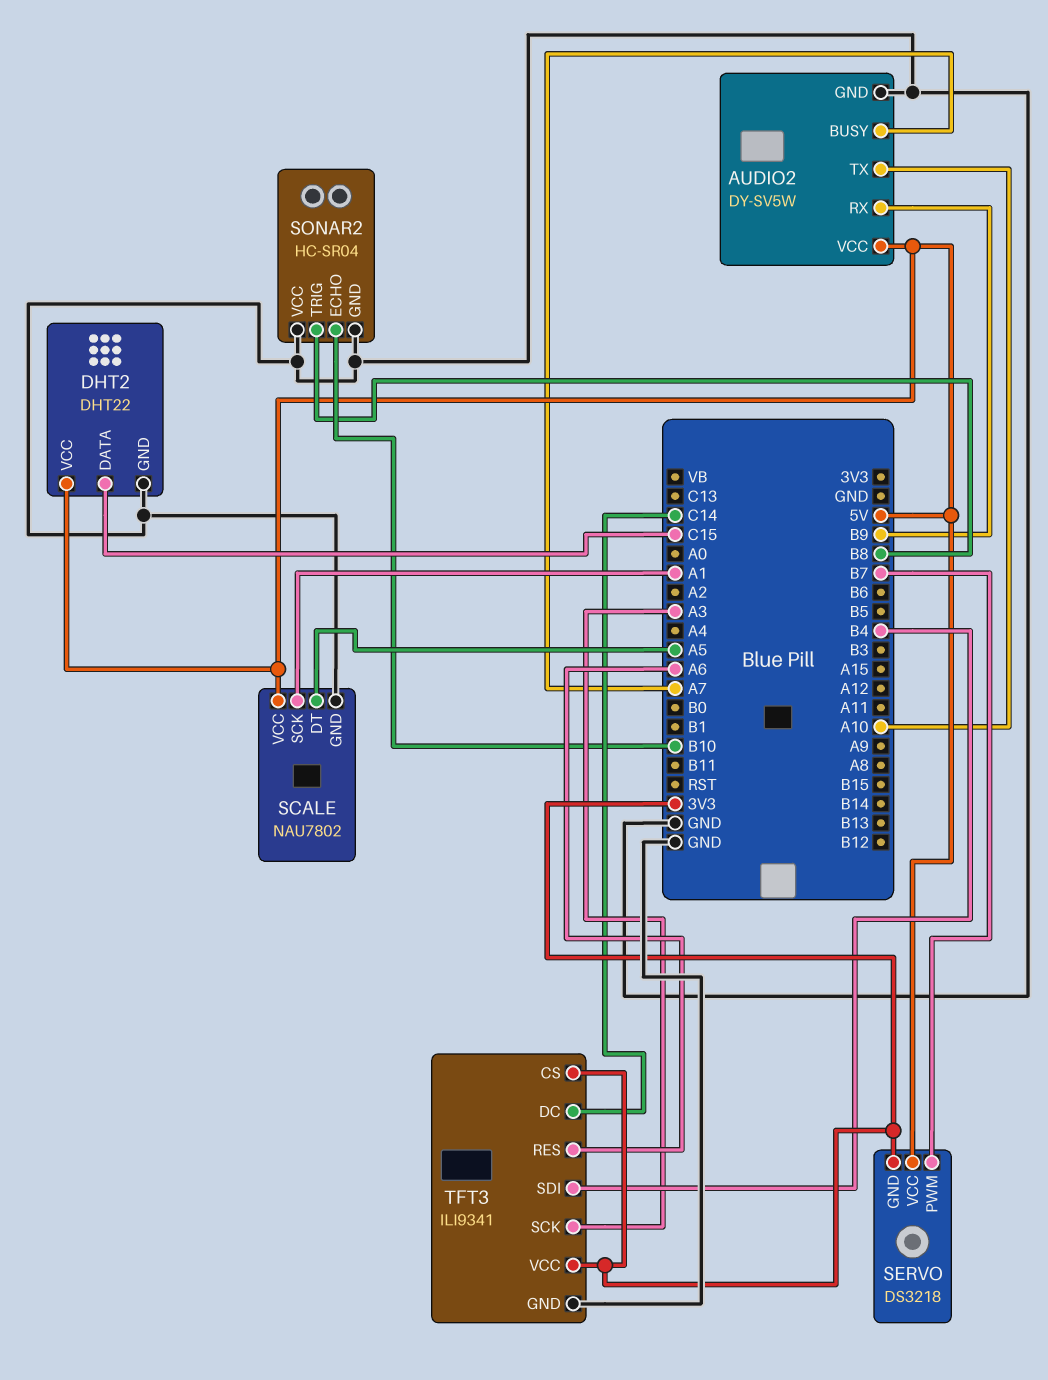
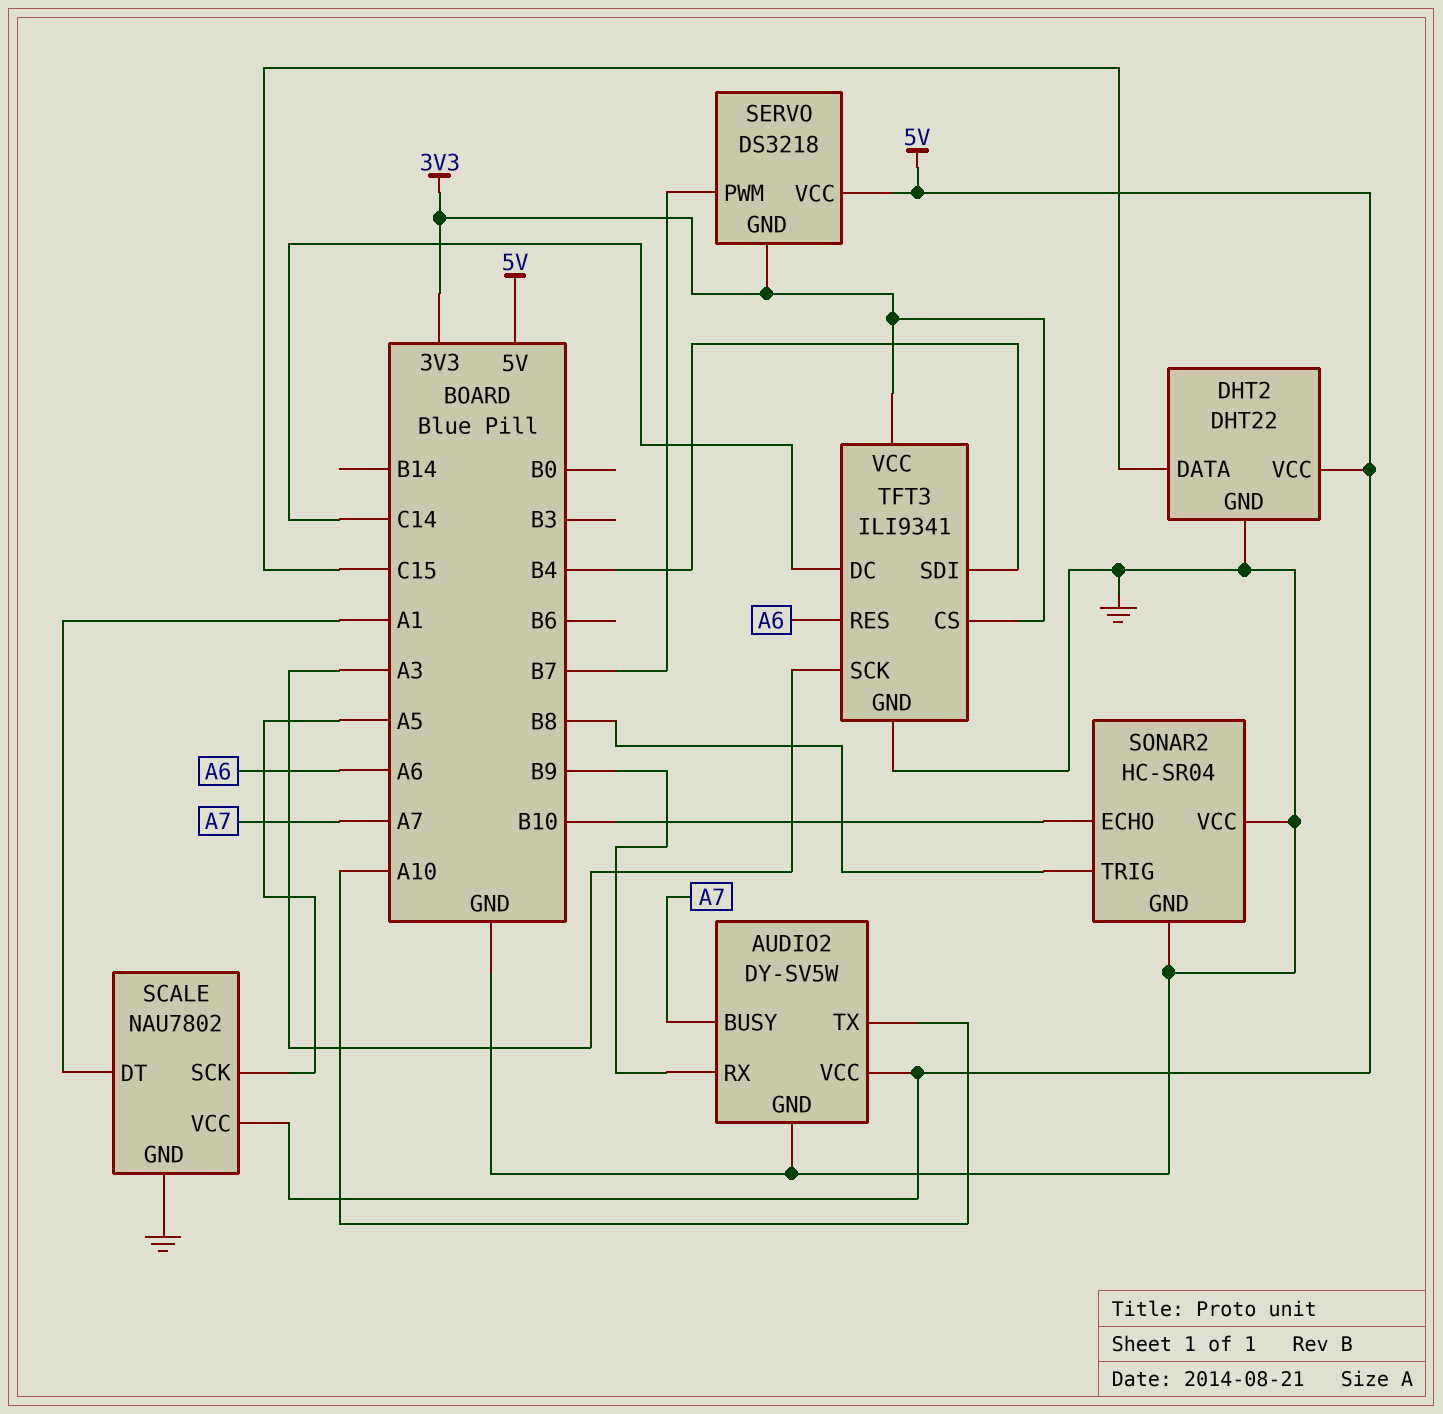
SCALE pin DT: A5 -> A1
SCALE pin SCK: A1 -> A5

